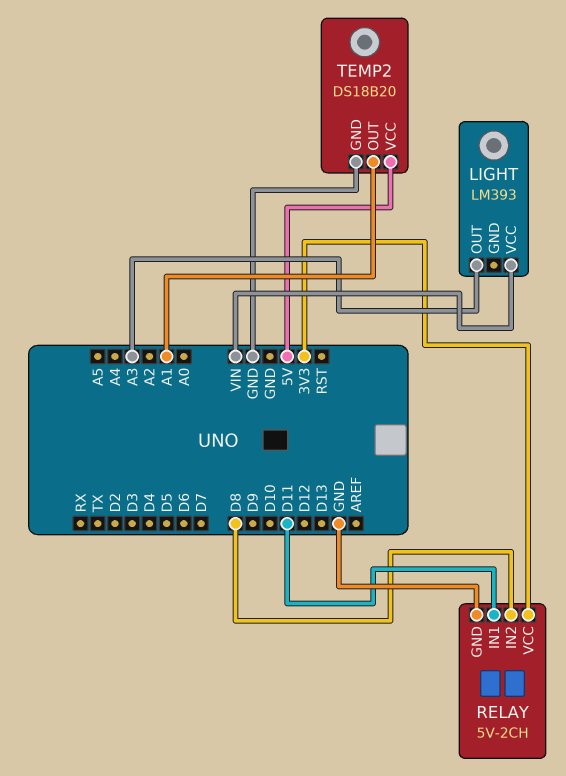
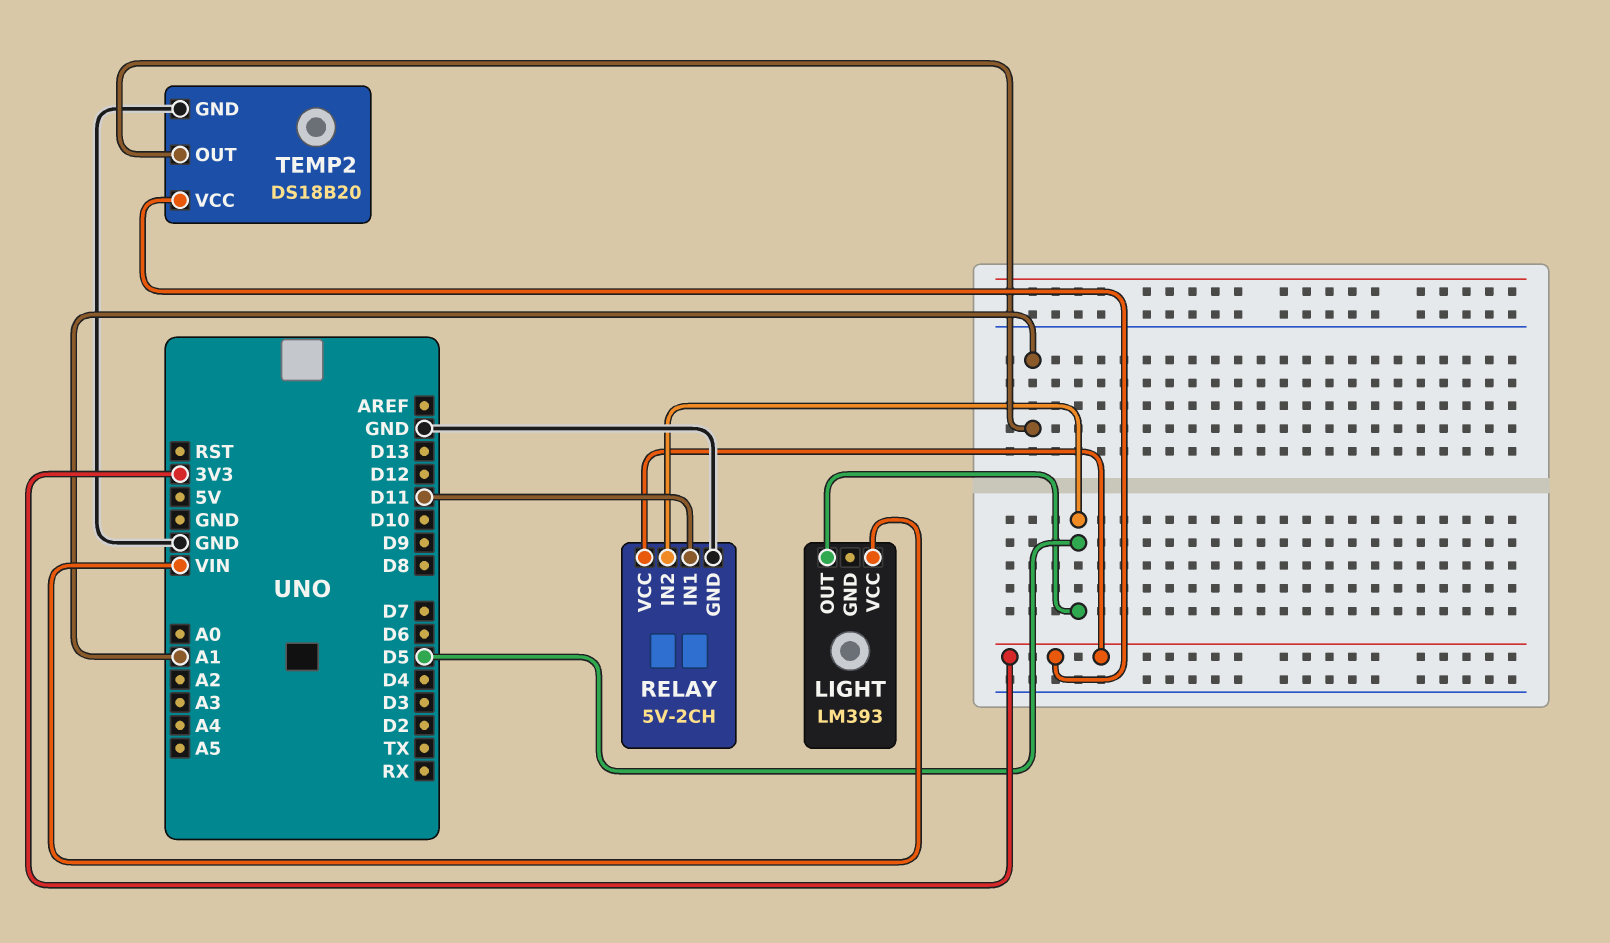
LIGHT pin OUT: A3 -> D5
RELAY pin IN2: D8 -> D5
TEMP2 pin VCC: 5V -> 3V3

